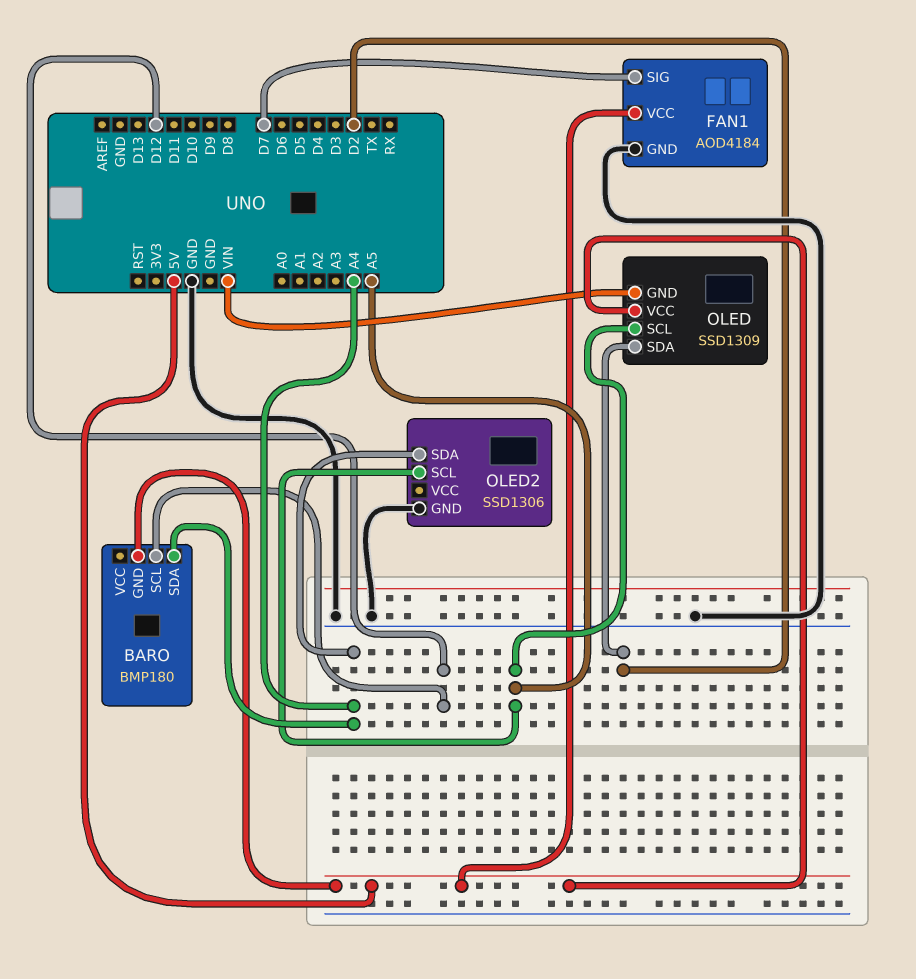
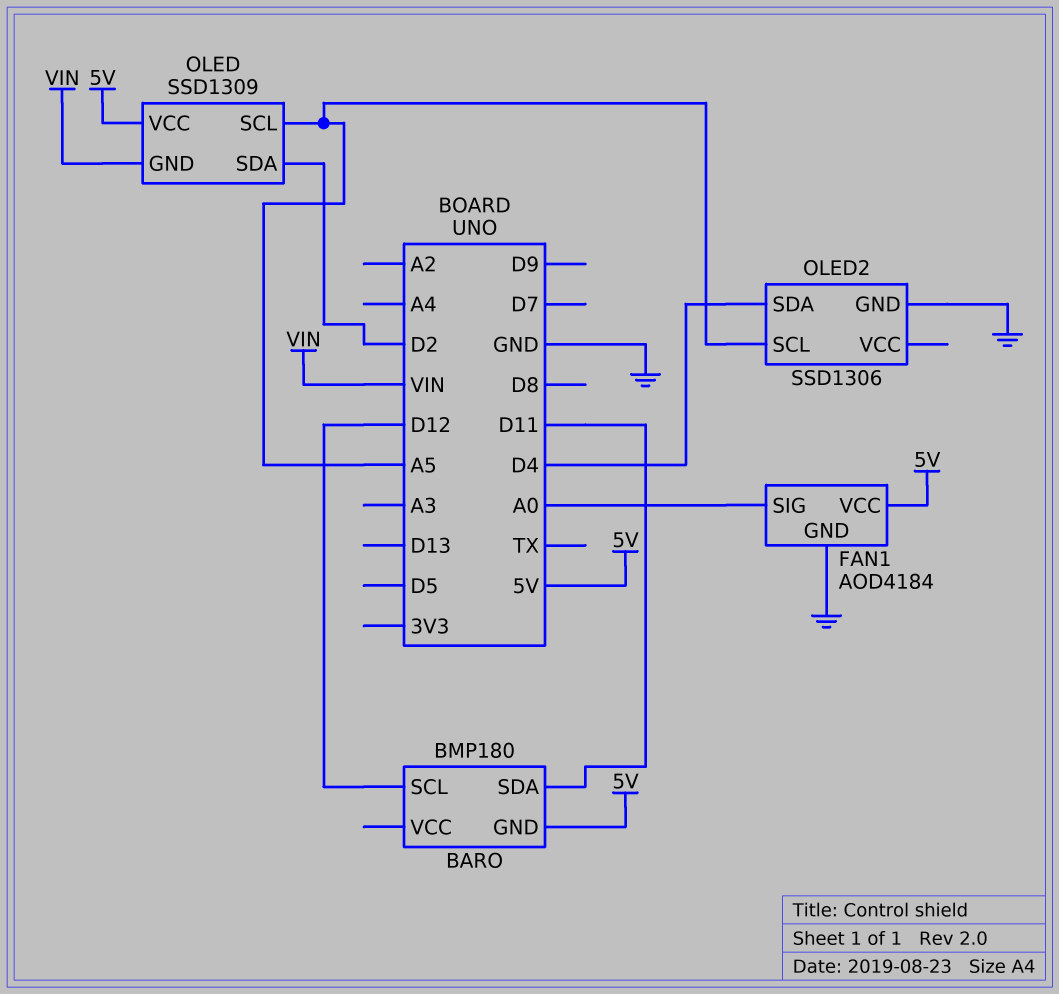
BARO pin SDA: A4 -> D11
FAN1 pin SIG: D7 -> A0
OLED2 pin SDA: A4 -> D4

